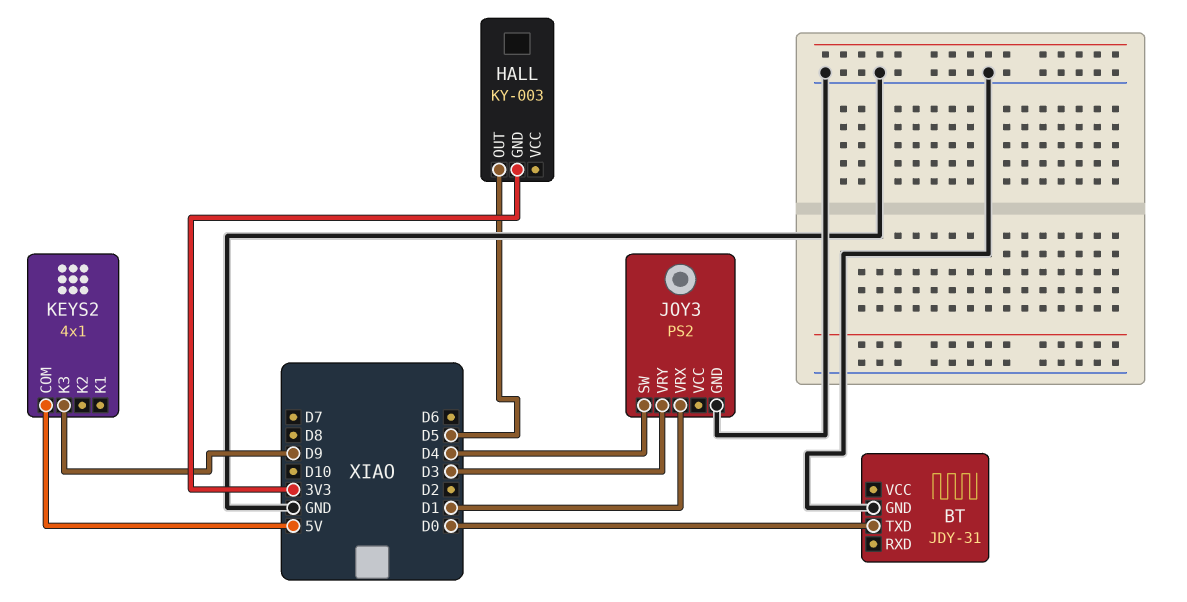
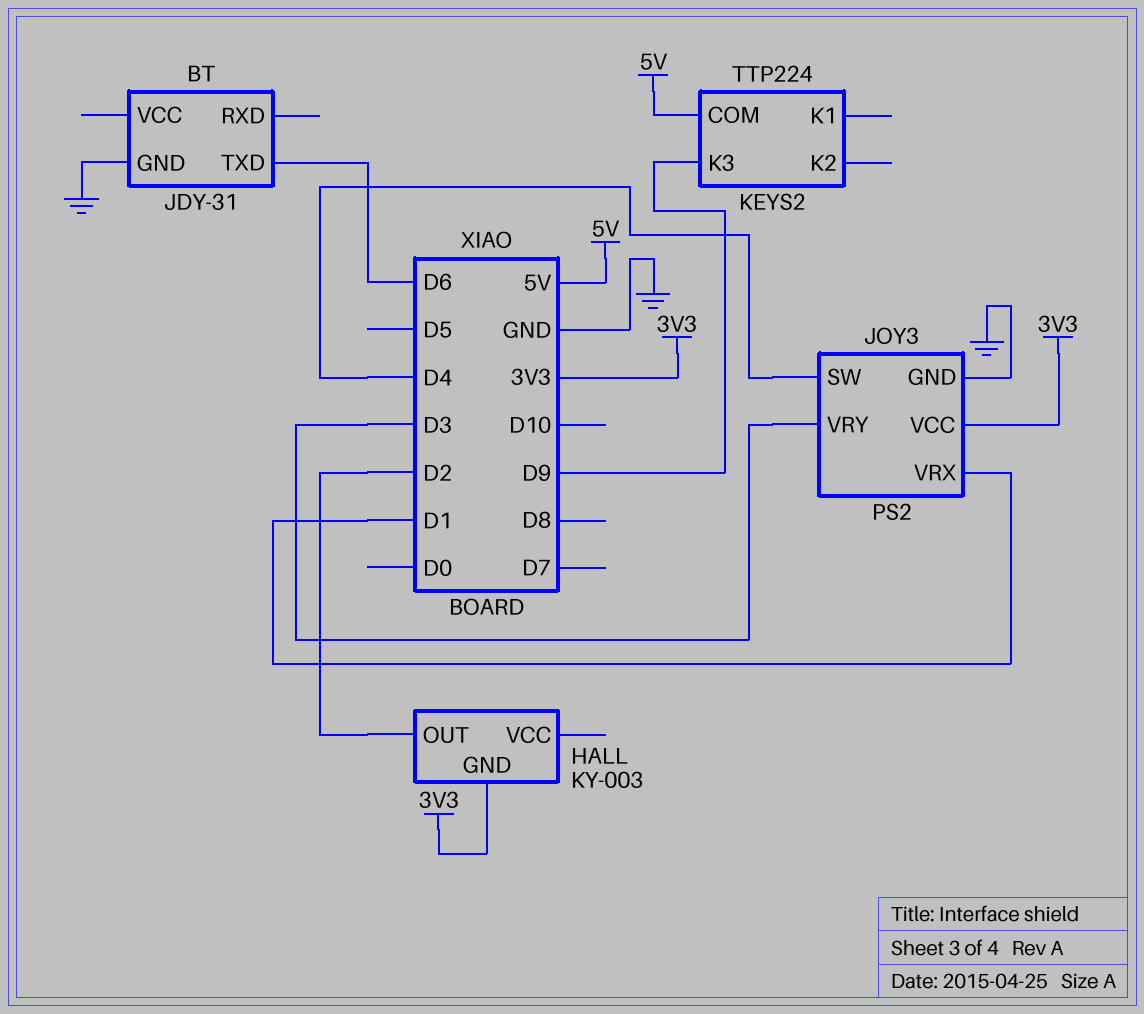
BT pin TXD: D0 -> D6
HALL pin OUT: D5 -> D2
JOY3 pin VCC: none -> 3V3
KEYS2: 4x1 -> TTP224

